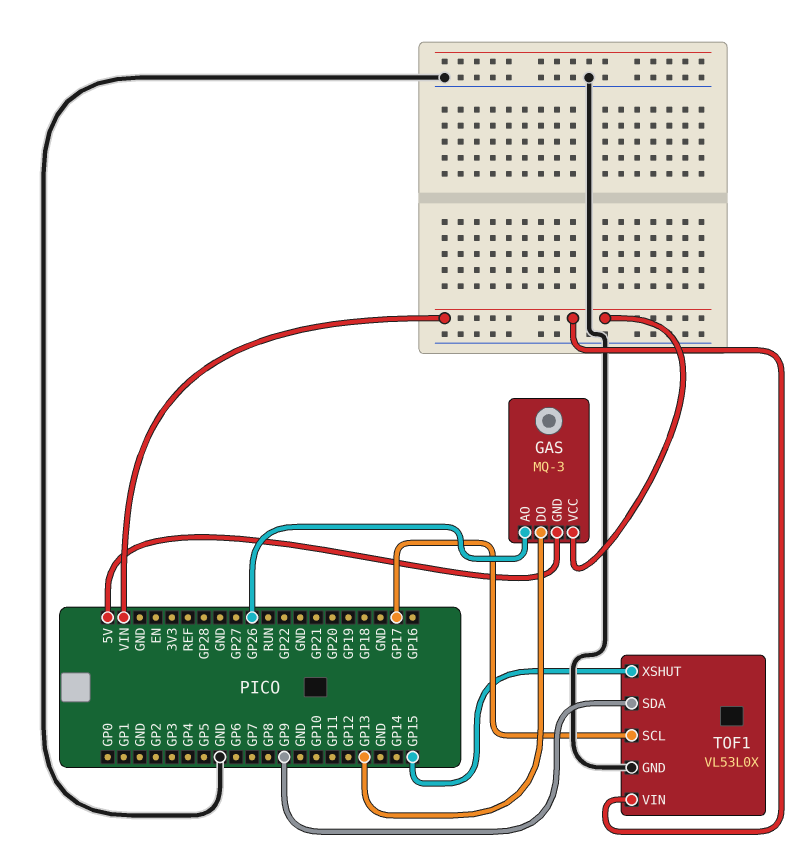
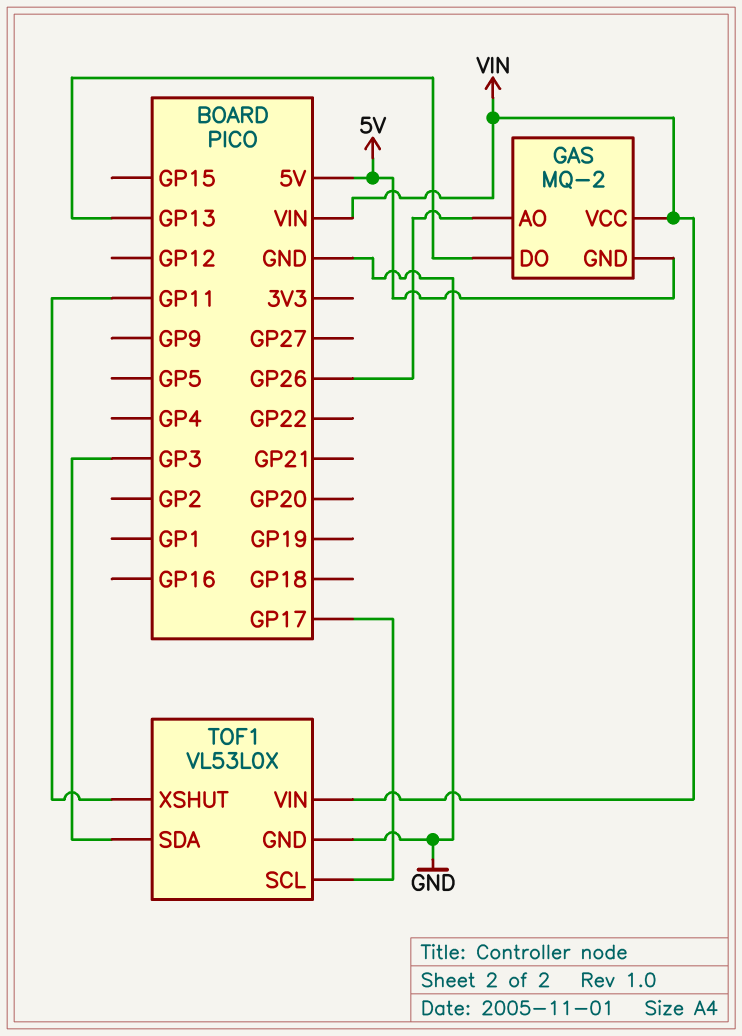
GAS: MQ-3 -> MQ-2
TOF1 pin SDA: GP9 -> GP3
TOF1 pin XSHUT: GP15 -> GP11

